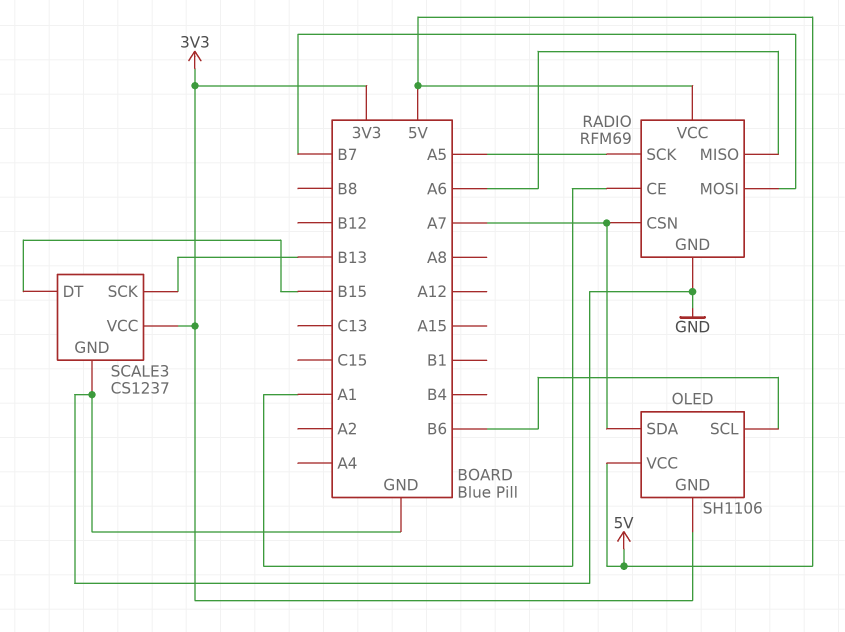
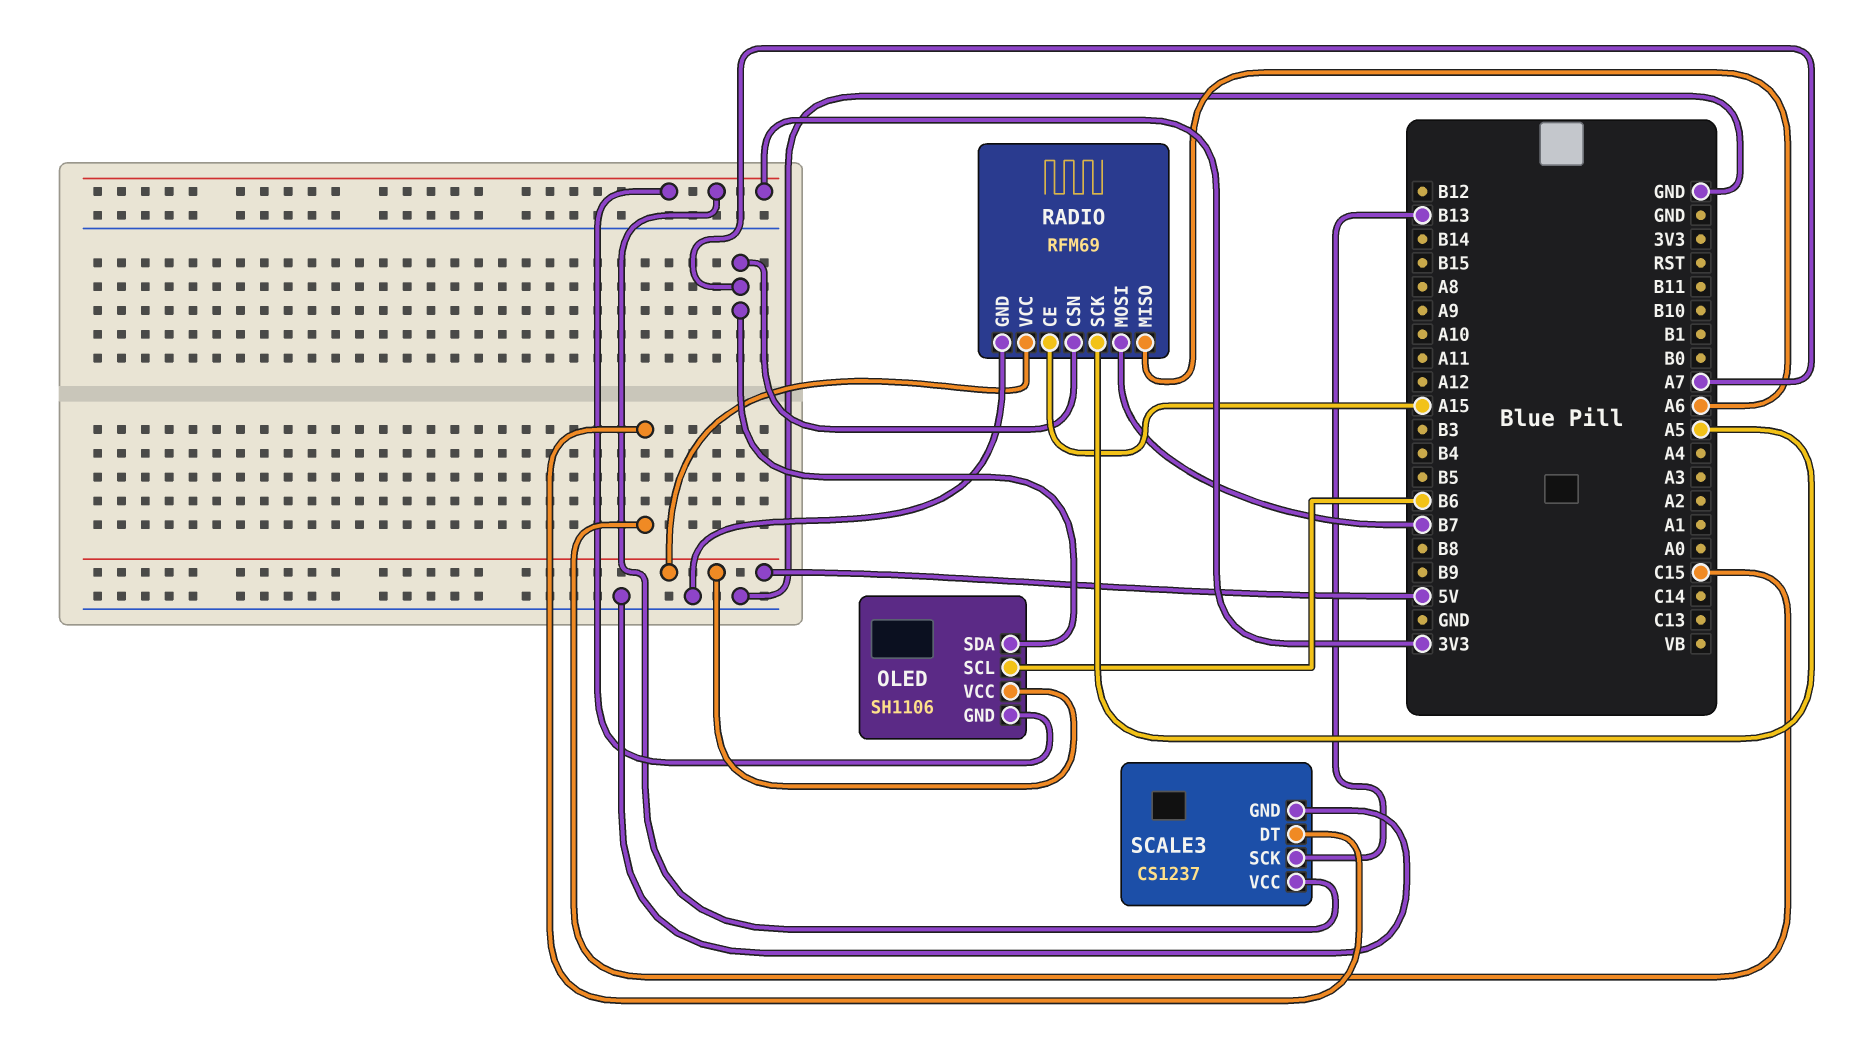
RADIO pin CE: A1 -> A15
SCALE3 pin DT: B15 -> C15

